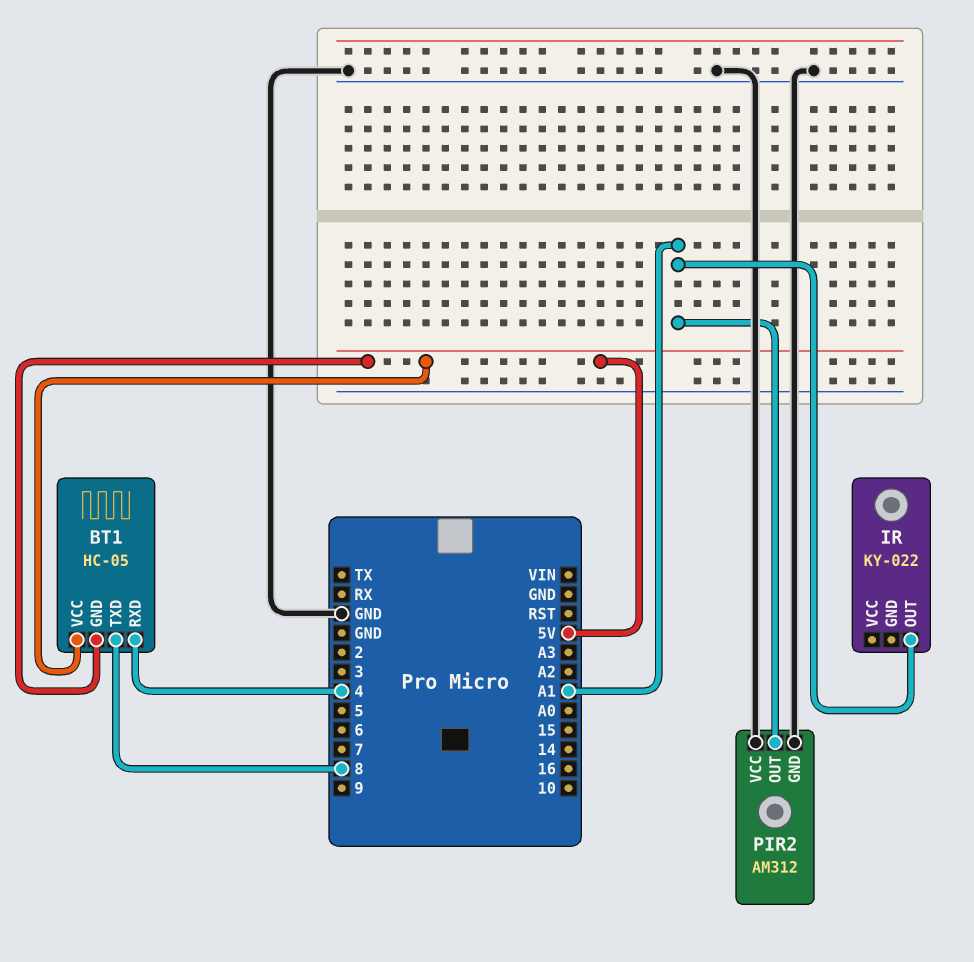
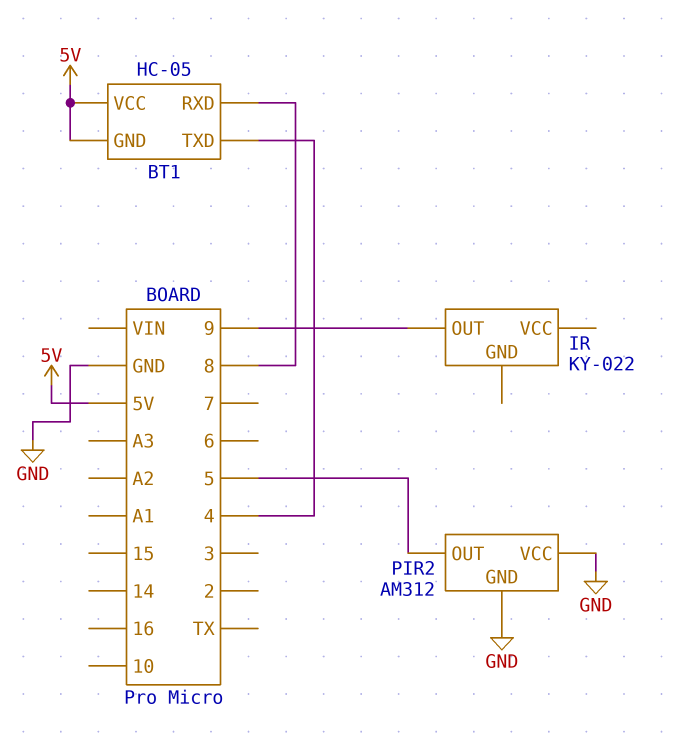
BT1 pin RXD: 4 -> 8
BT1 pin TXD: 8 -> 4
IR pin OUT: A1 -> 9
PIR2 pin OUT: A1 -> 5

